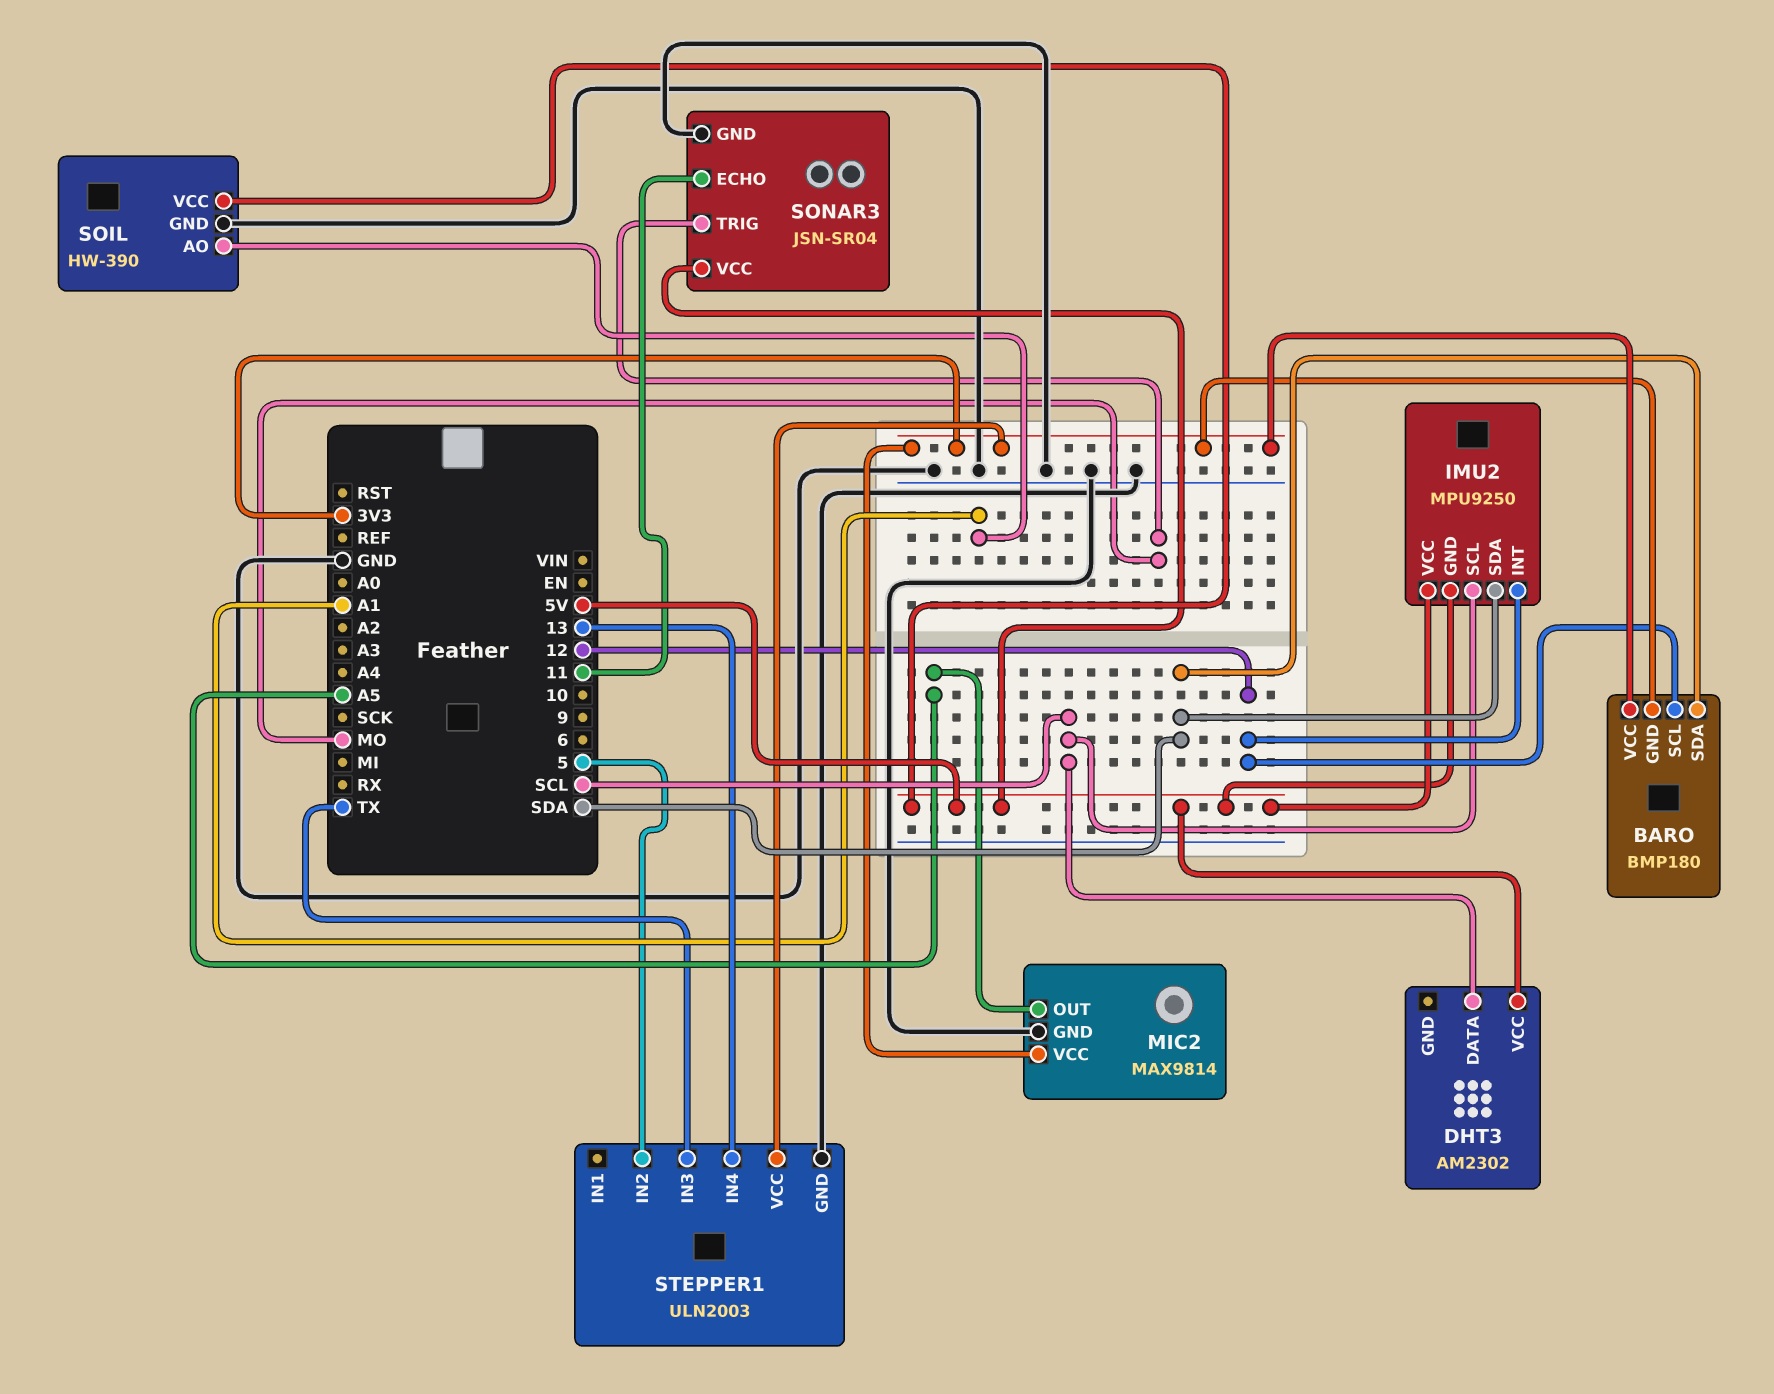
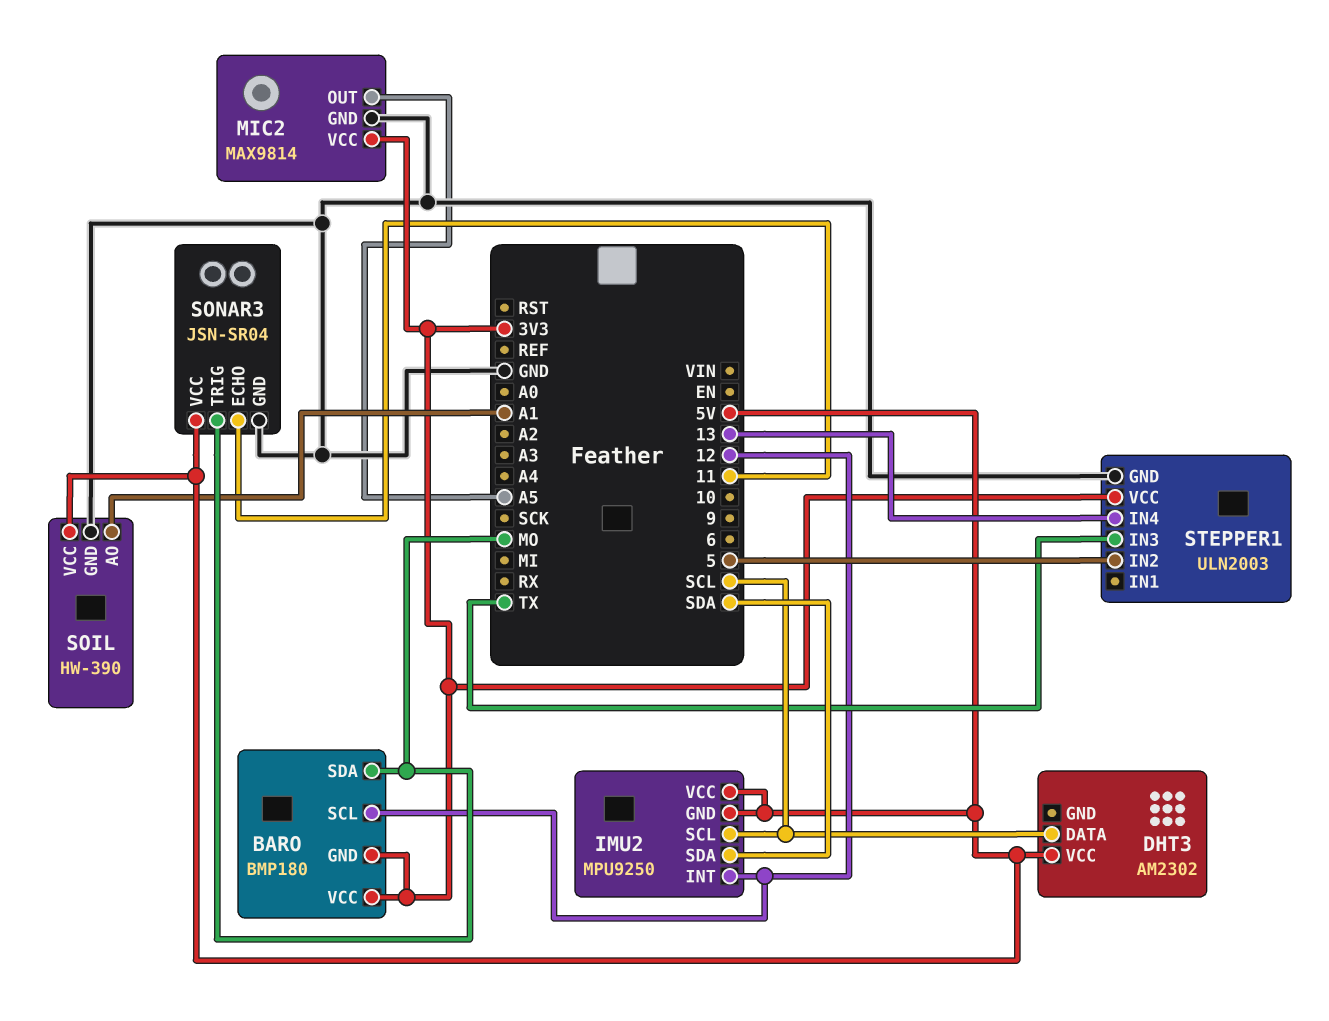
BARO pin SDA: SDA -> MO

